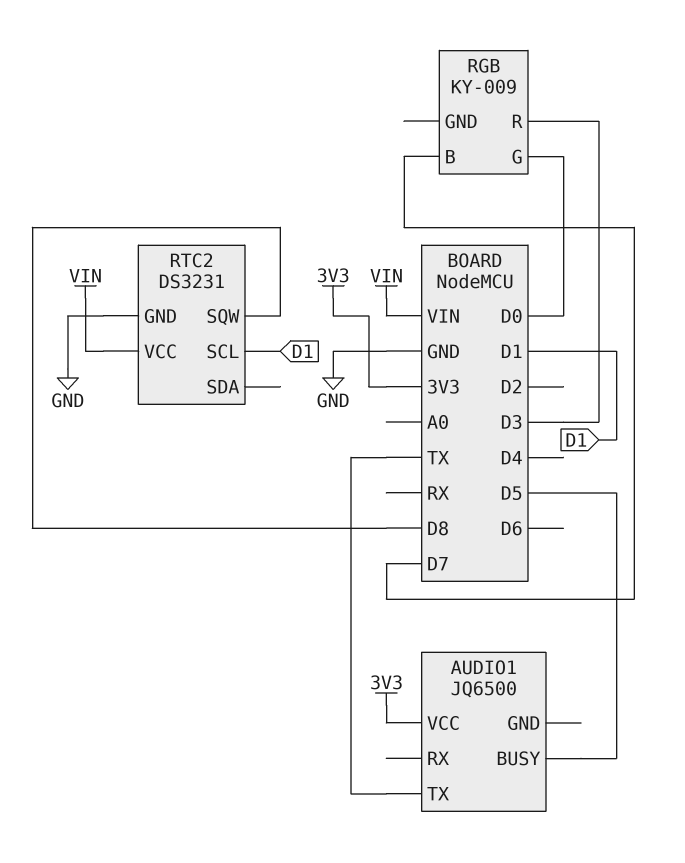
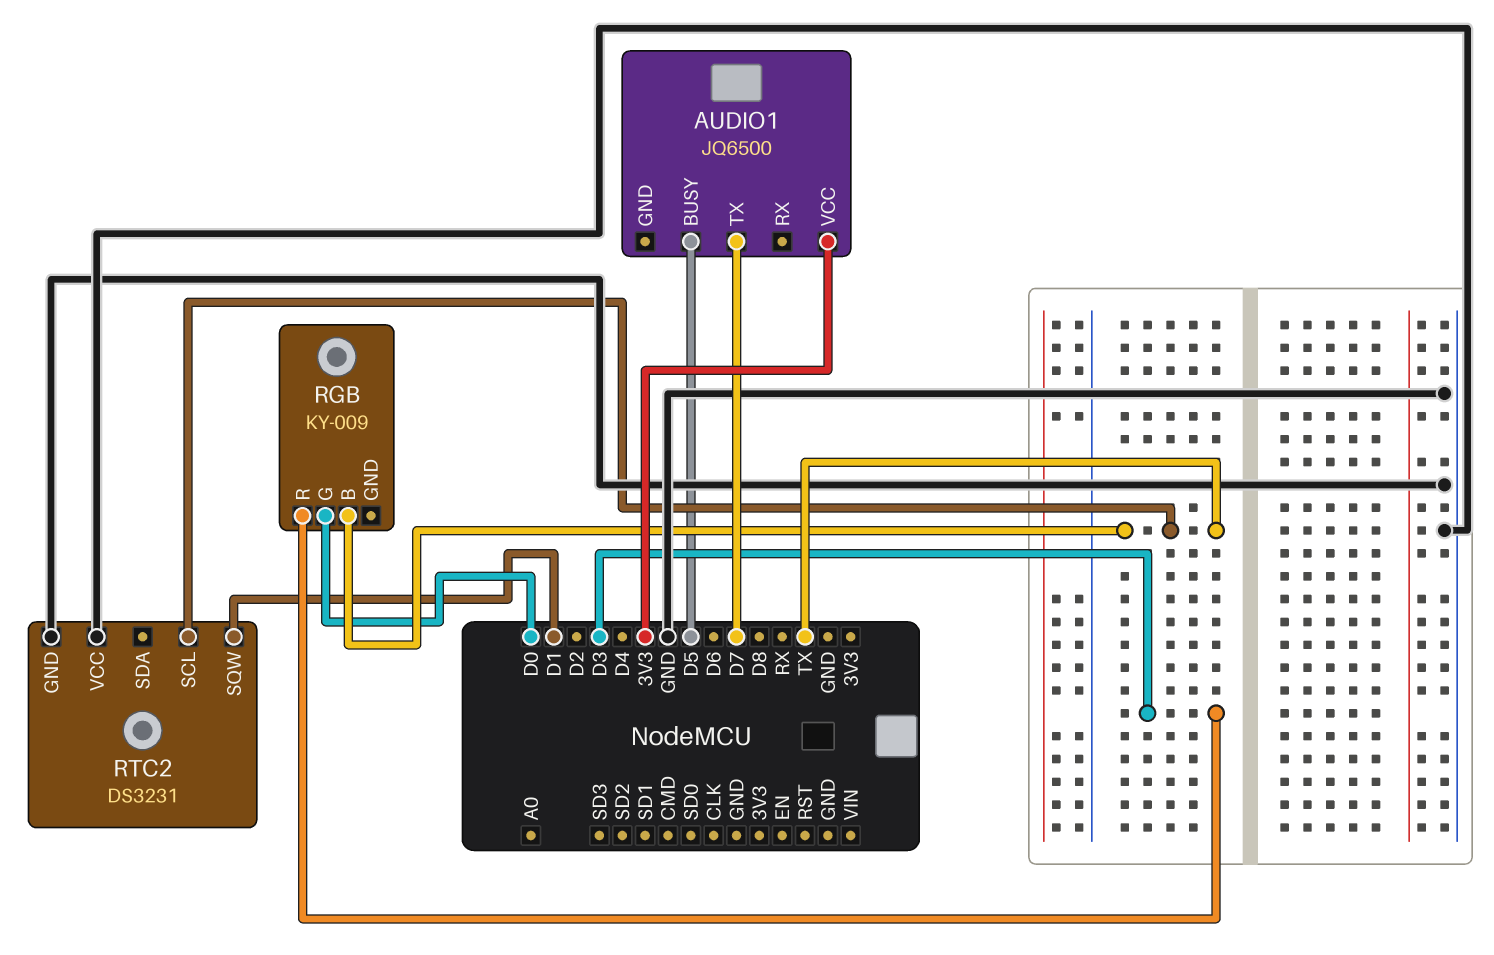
AUDIO1 pin TX: TX -> D7
RGB pin B: D7 -> TX
RTC2 pin SCL: D1 -> TX
RTC2 pin SQW: D8 -> D1
RTC2 pin VCC: VIN -> GND

